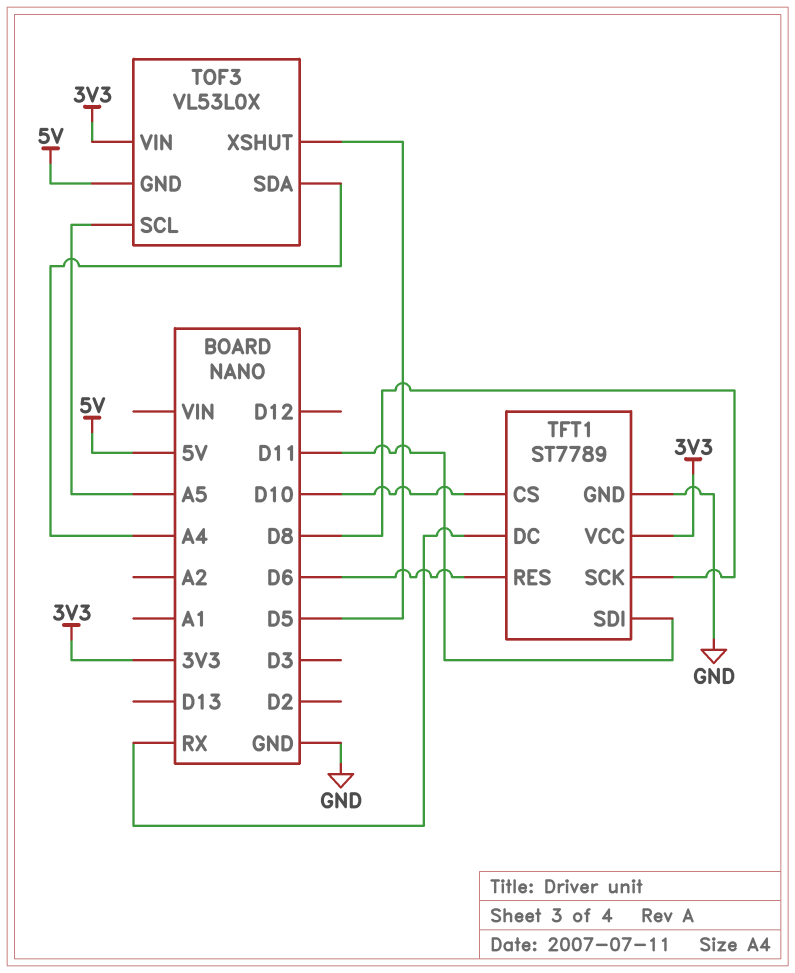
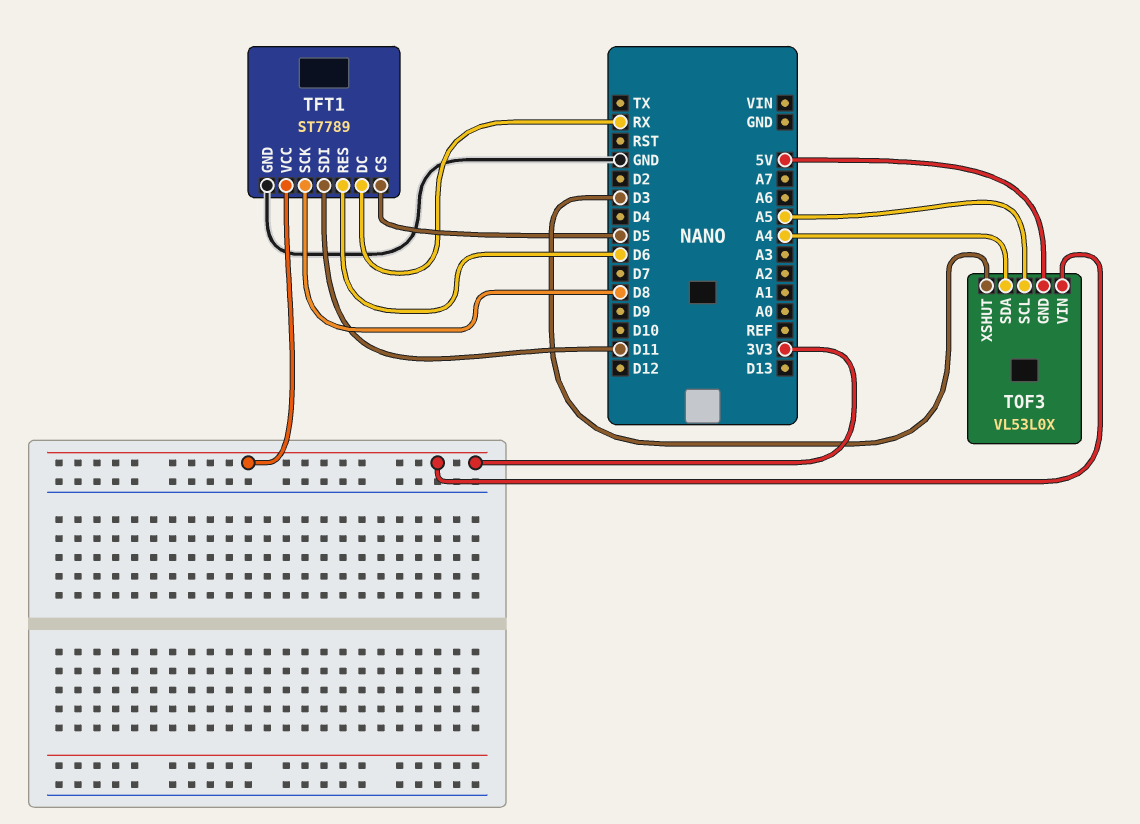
TFT1 pin CS: D10 -> D5
TOF3 pin XSHUT: D5 -> D3

